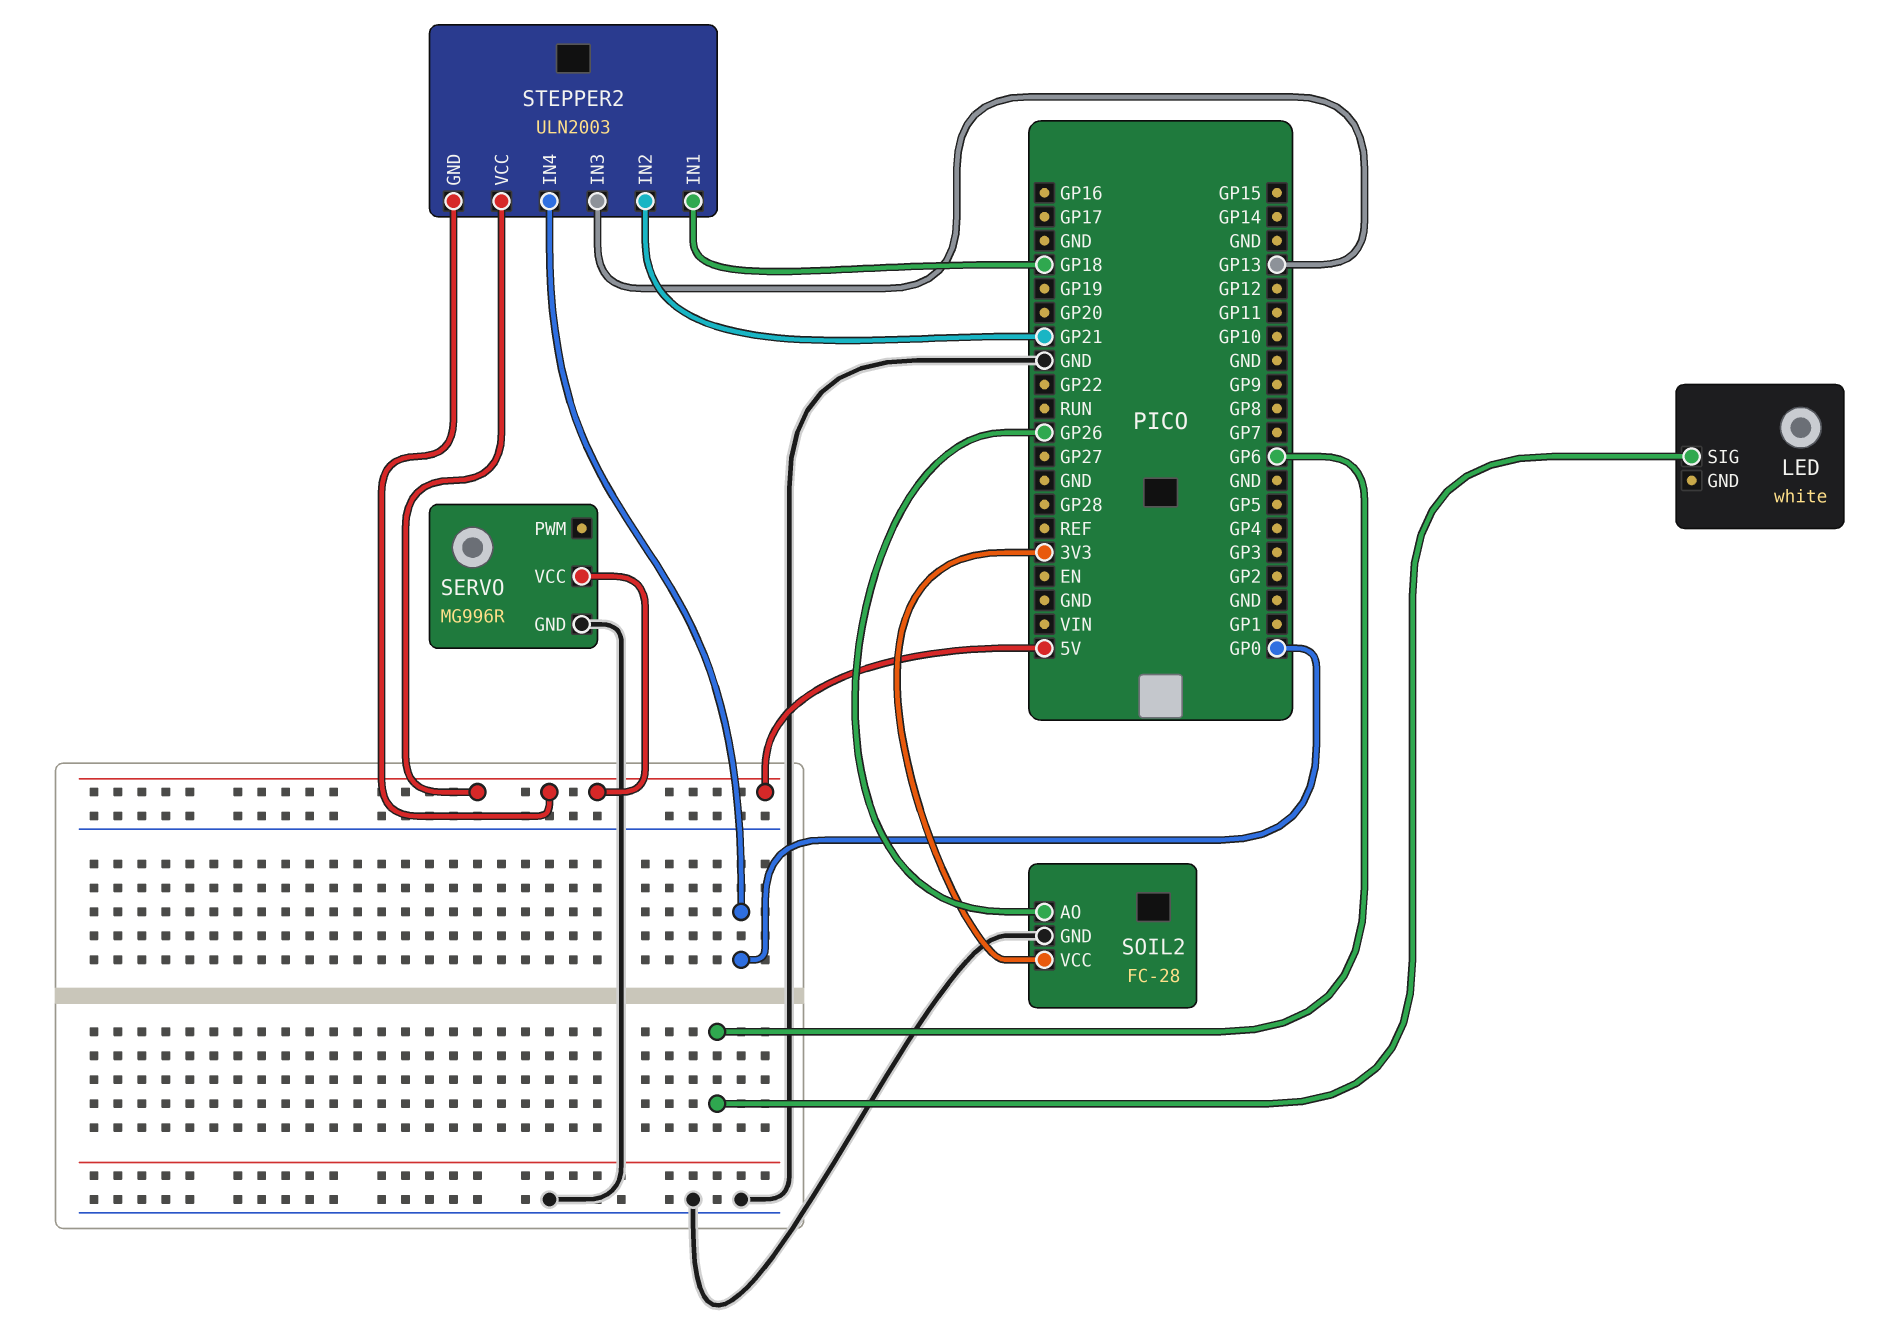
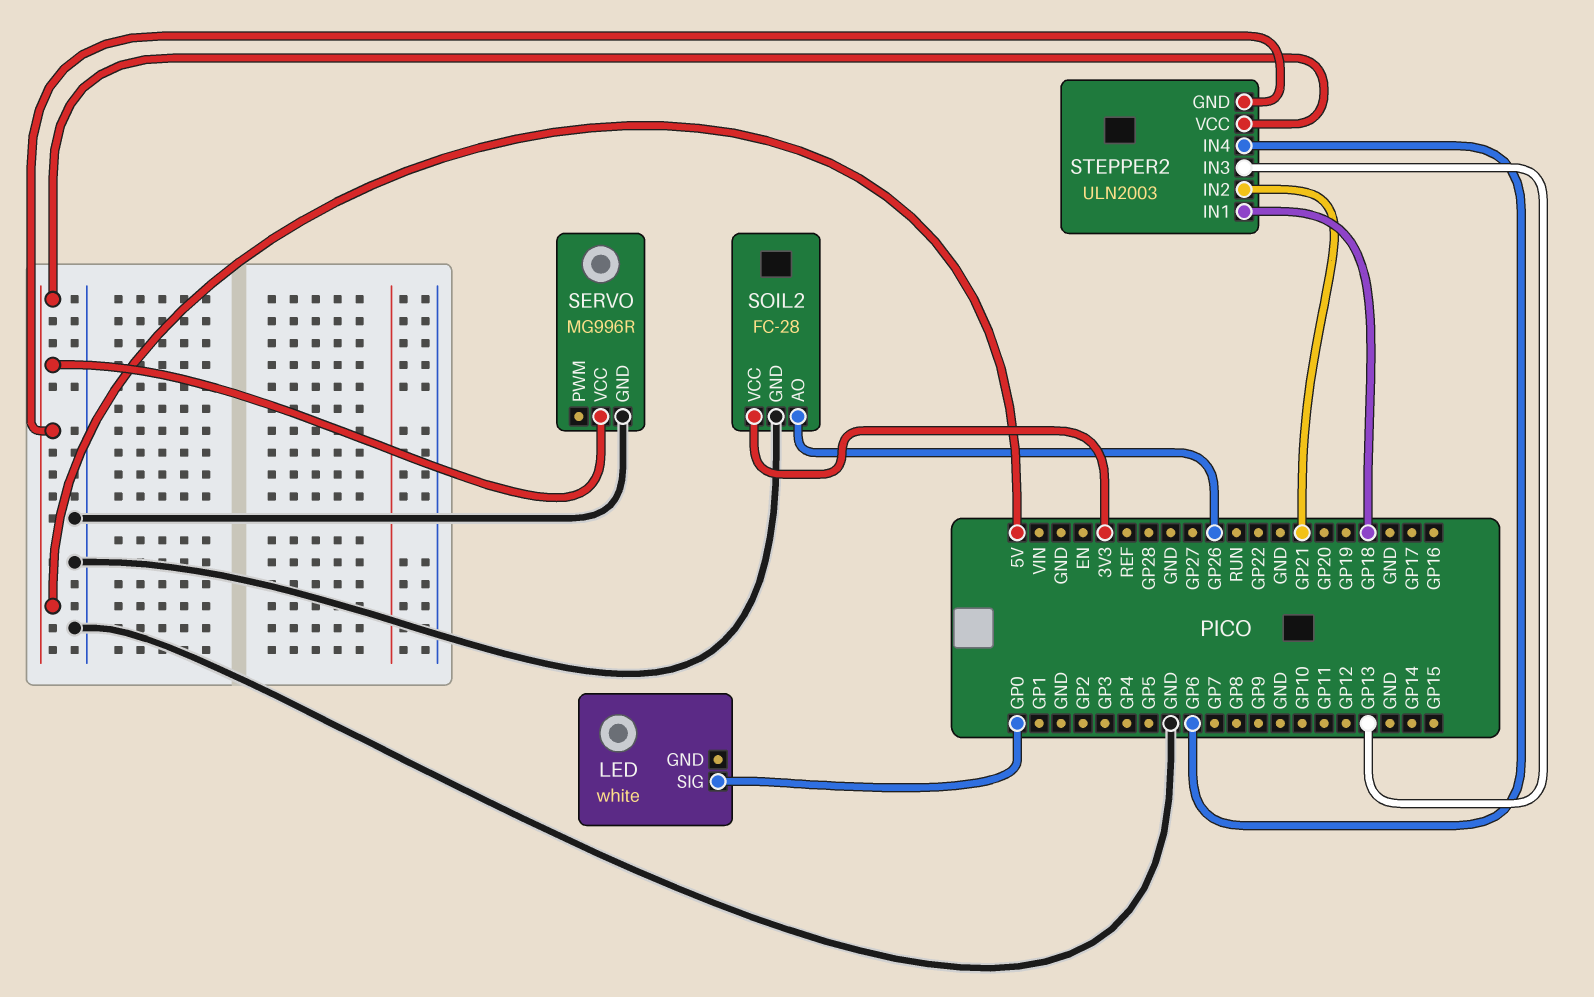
LED pin SIG: GP6 -> GP0
STEPPER2 pin IN4: GP0 -> GP6

